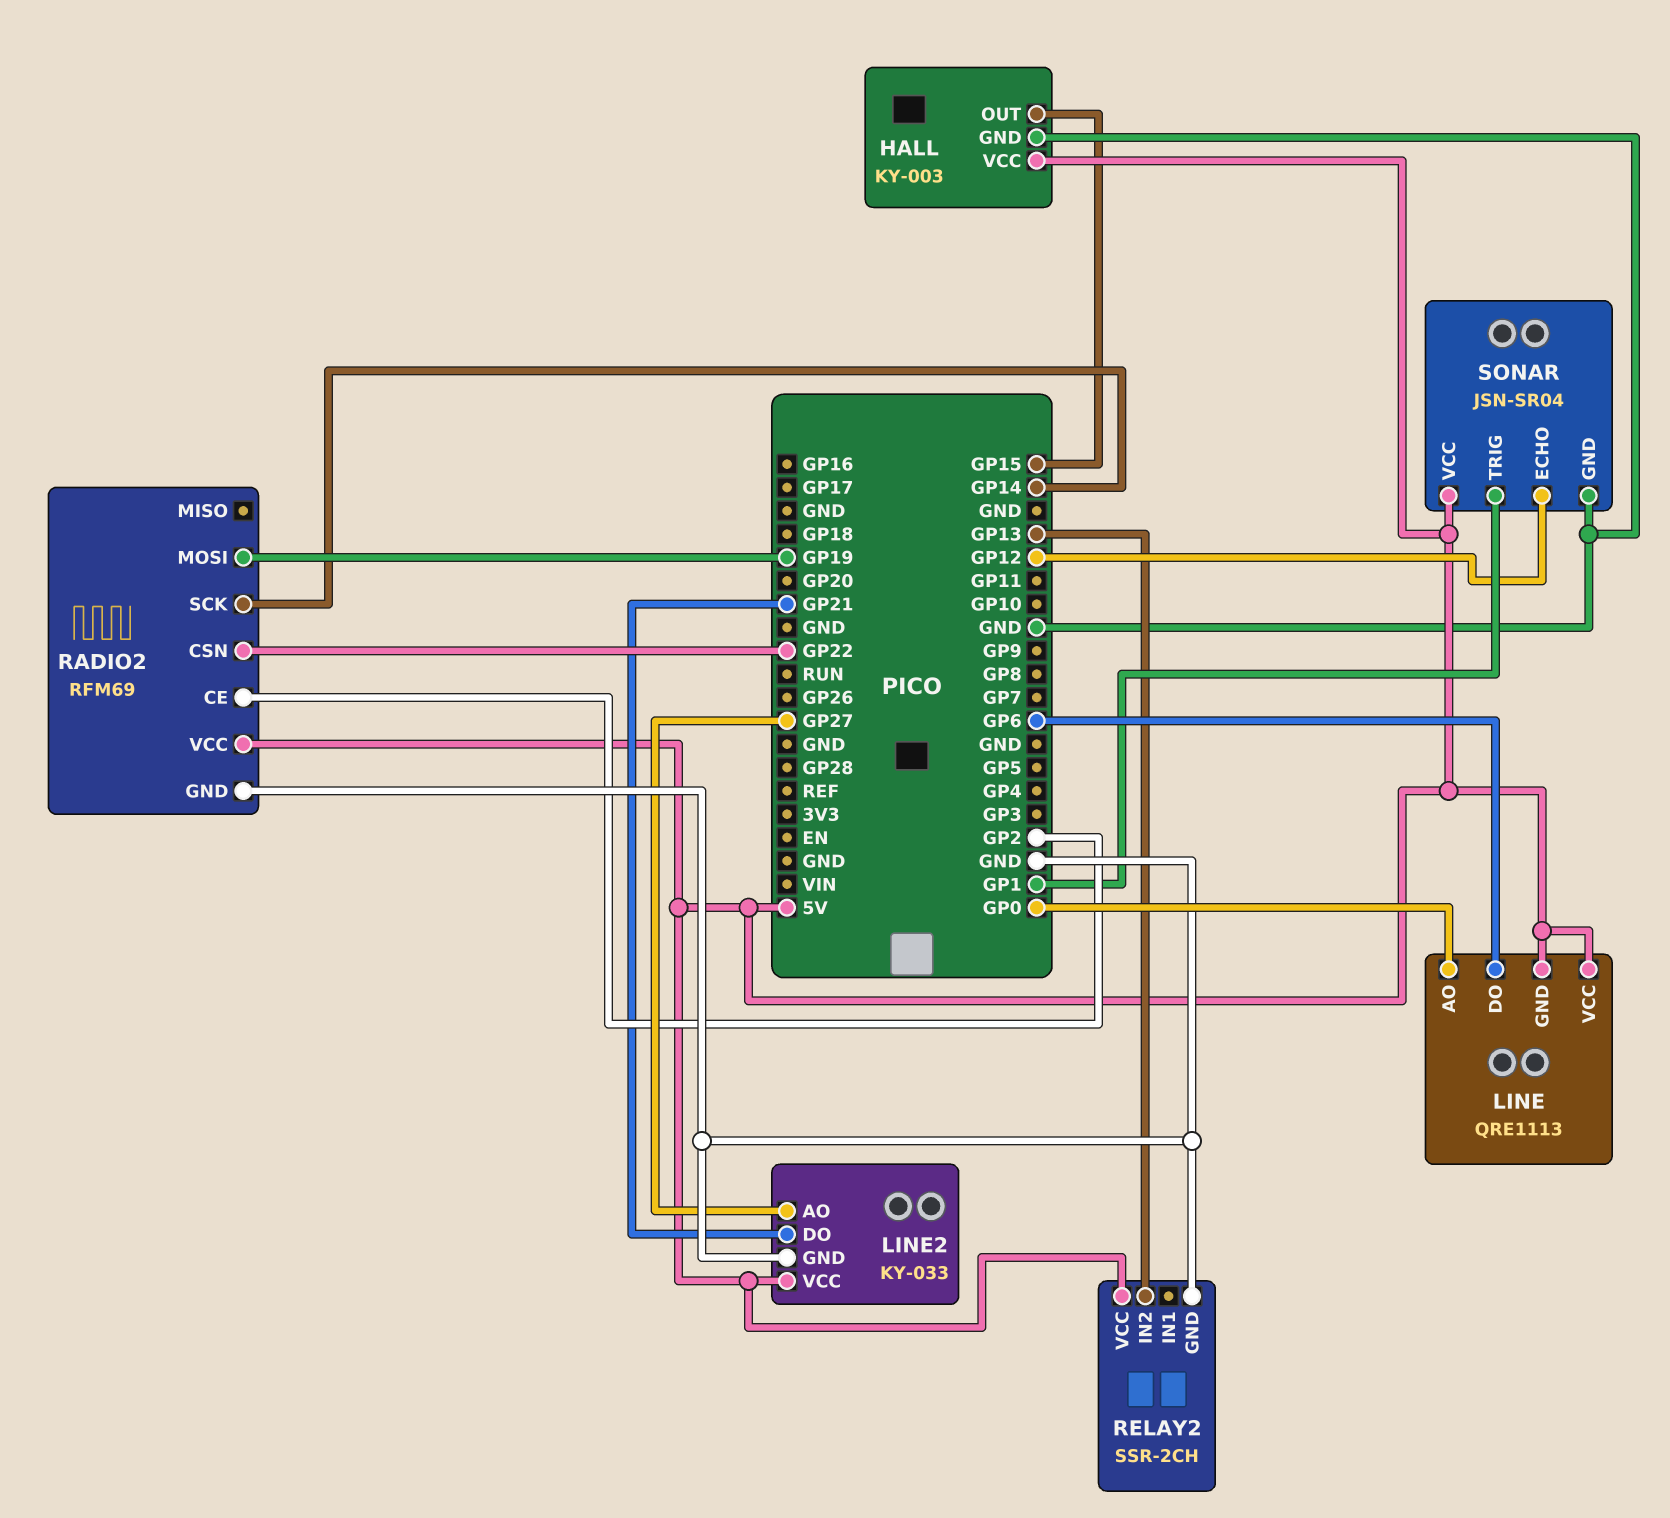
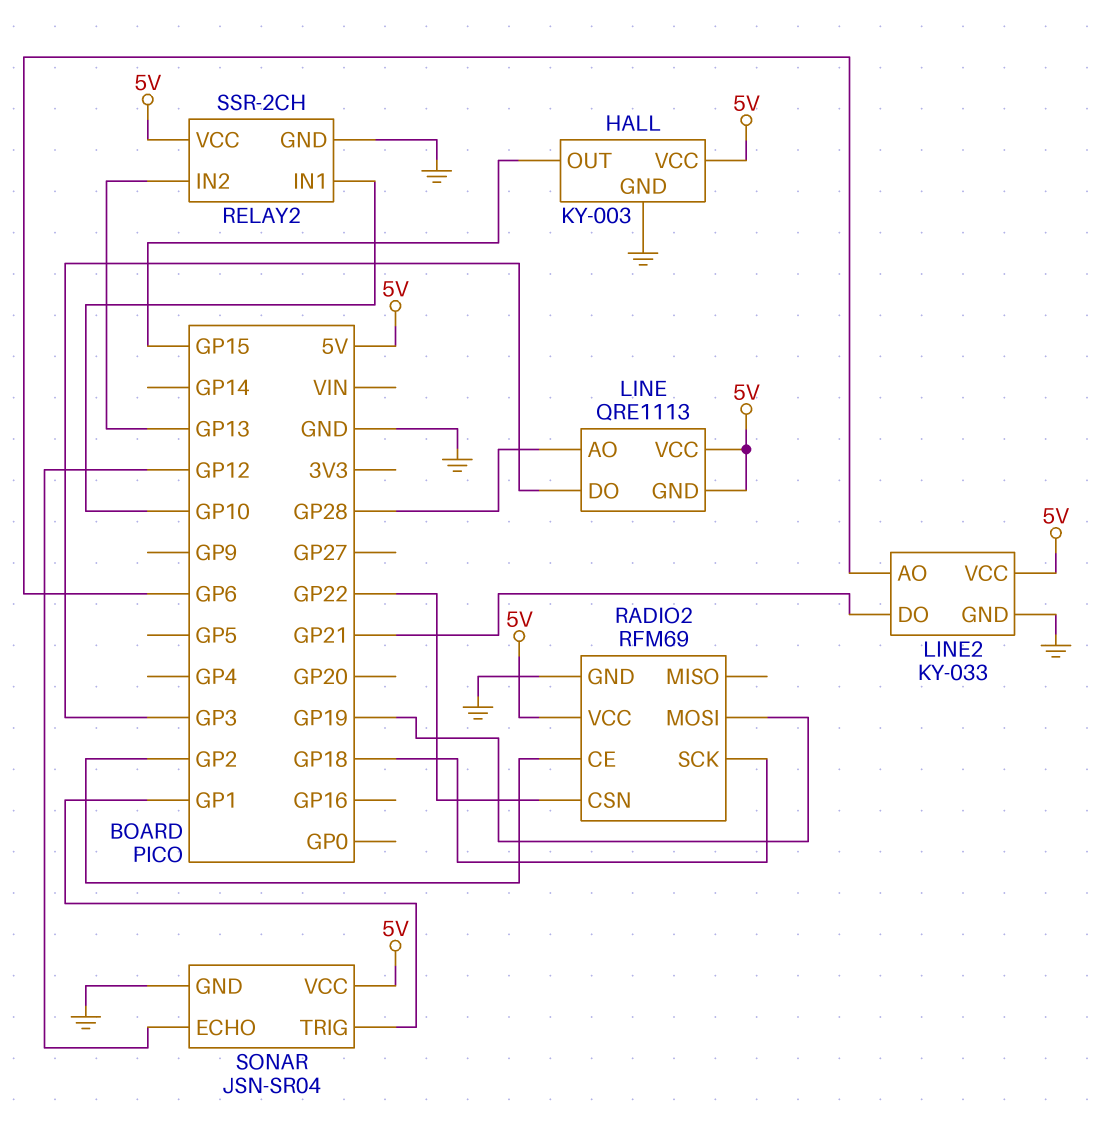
LINE pin AO: GP0 -> GP28
LINE pin DO: GP6 -> GP3
LINE2 pin AO: GP27 -> GP6
RADIO2 pin SCK: GP14 -> GP18
RELAY2 pin IN1: none -> GP10

